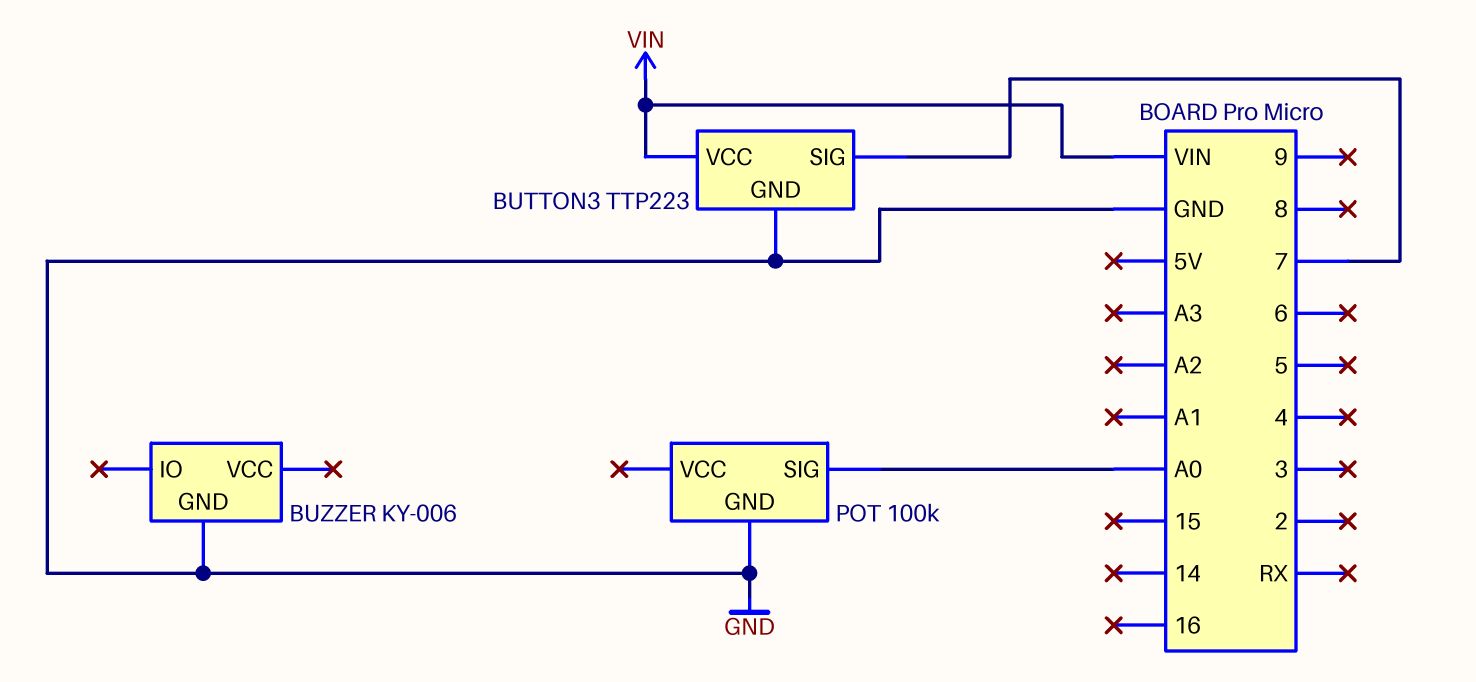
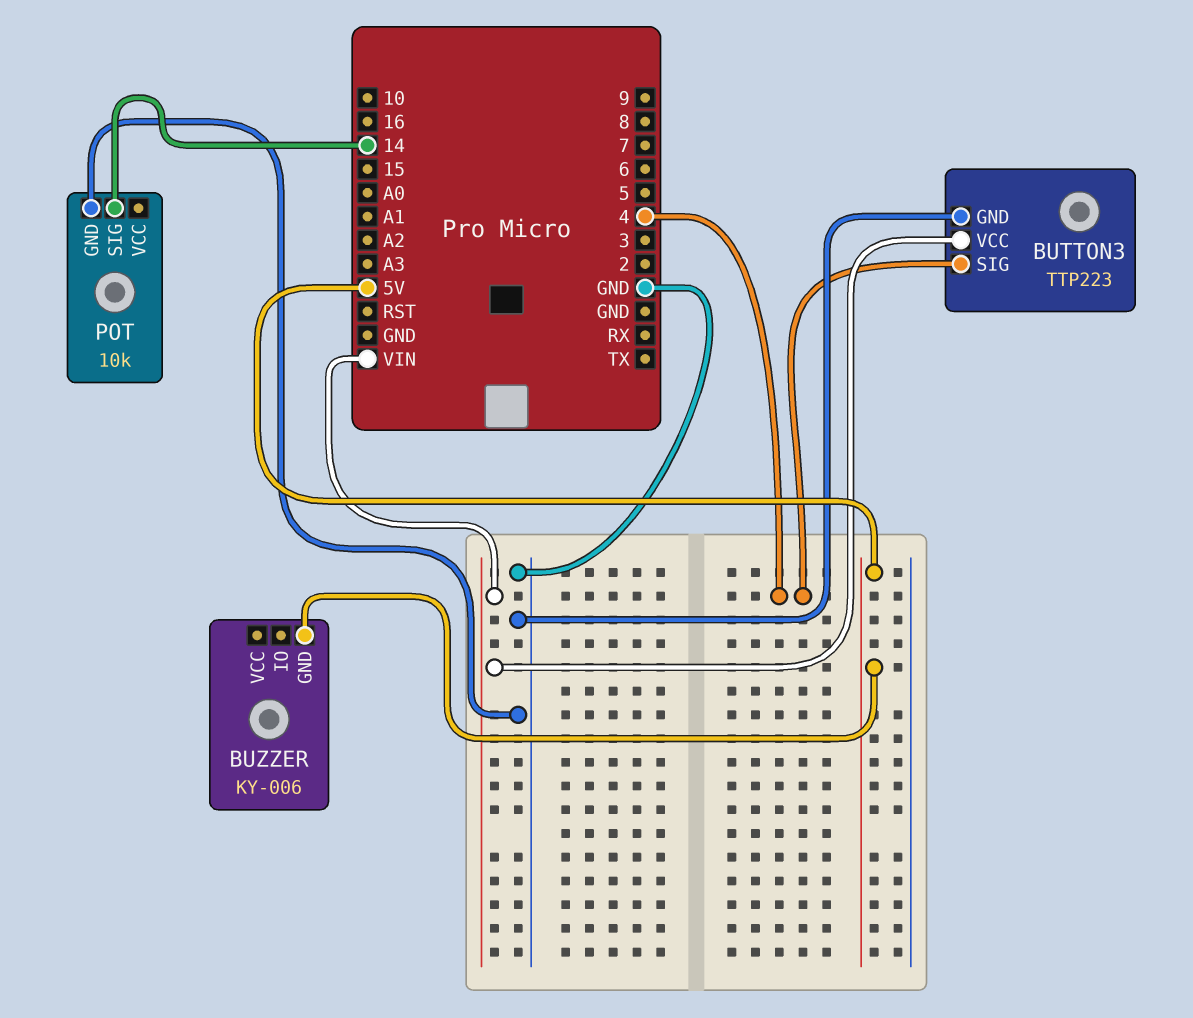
BUTTON3 pin SIG: 7 -> 4
BUZZER pin GND: GND -> 5V
POT: 100k -> 10k
POT pin SIG: A0 -> 14

